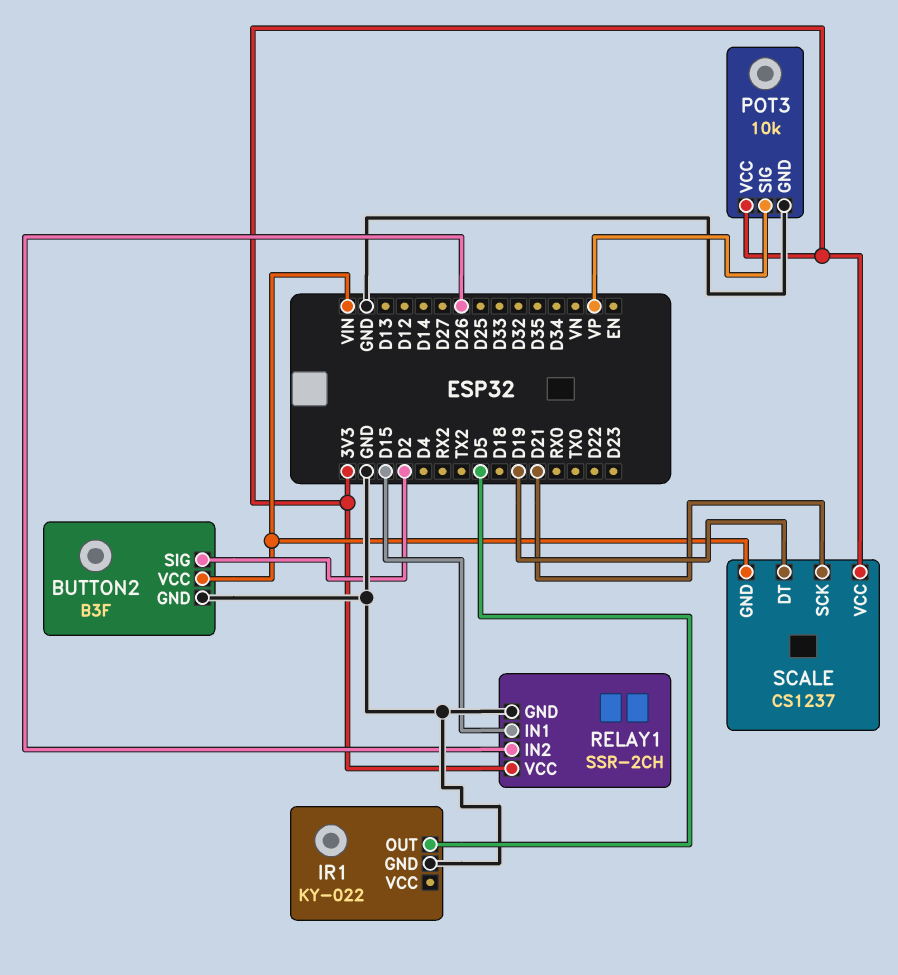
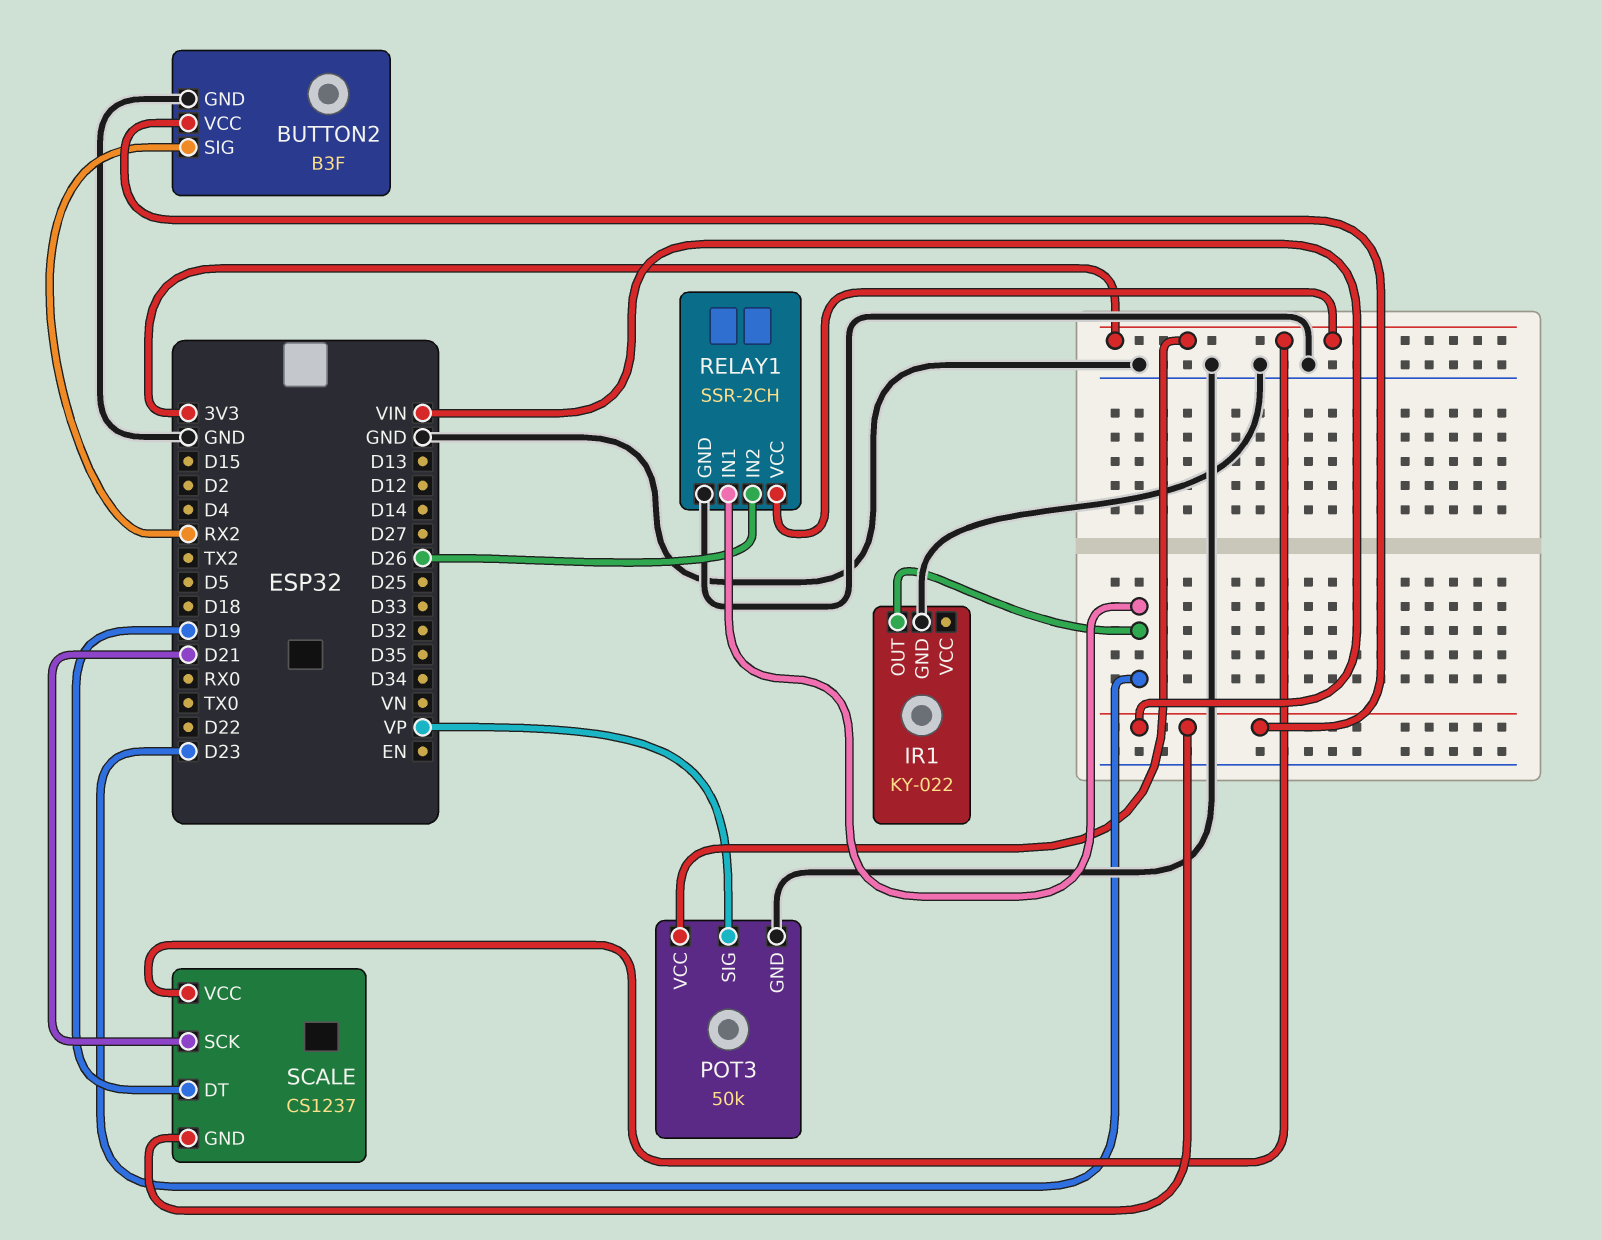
BUTTON2 pin SIG: D2 -> RX2
IR1 pin OUT: D5 -> D23
POT3: 10k -> 50k
RELAY1 pin IN1: D15 -> D23

